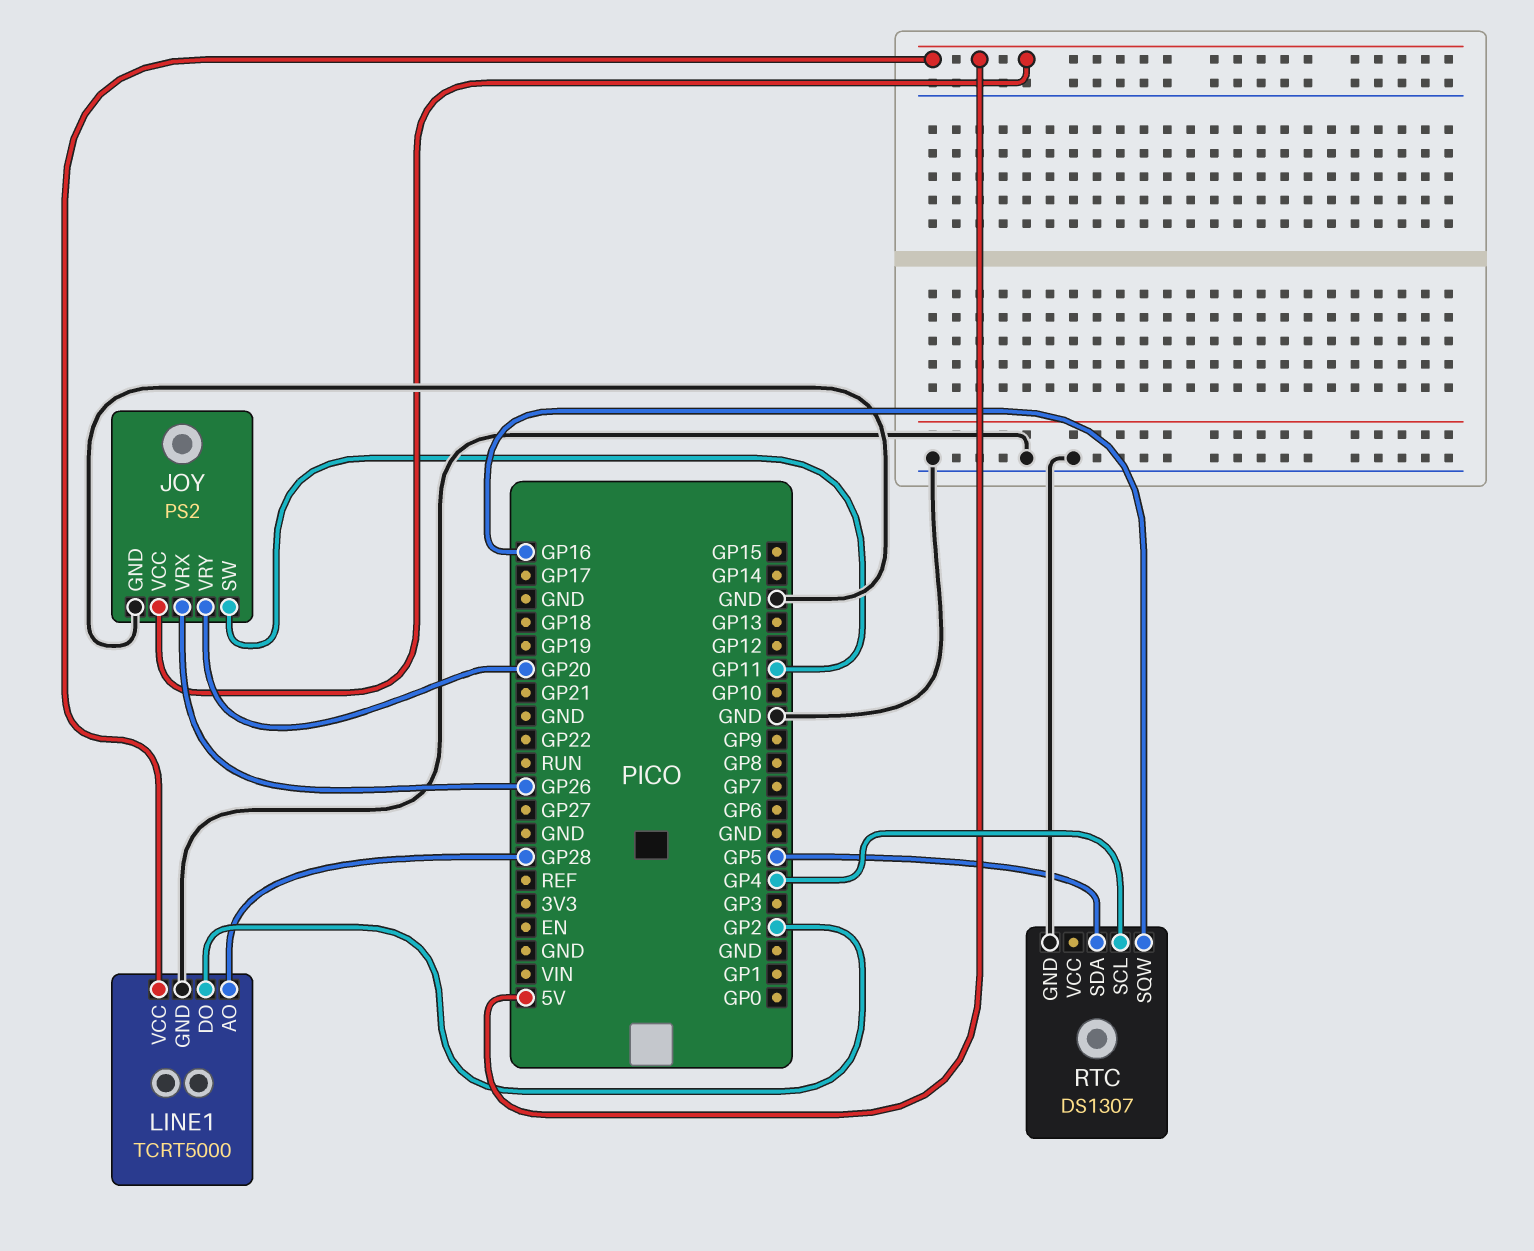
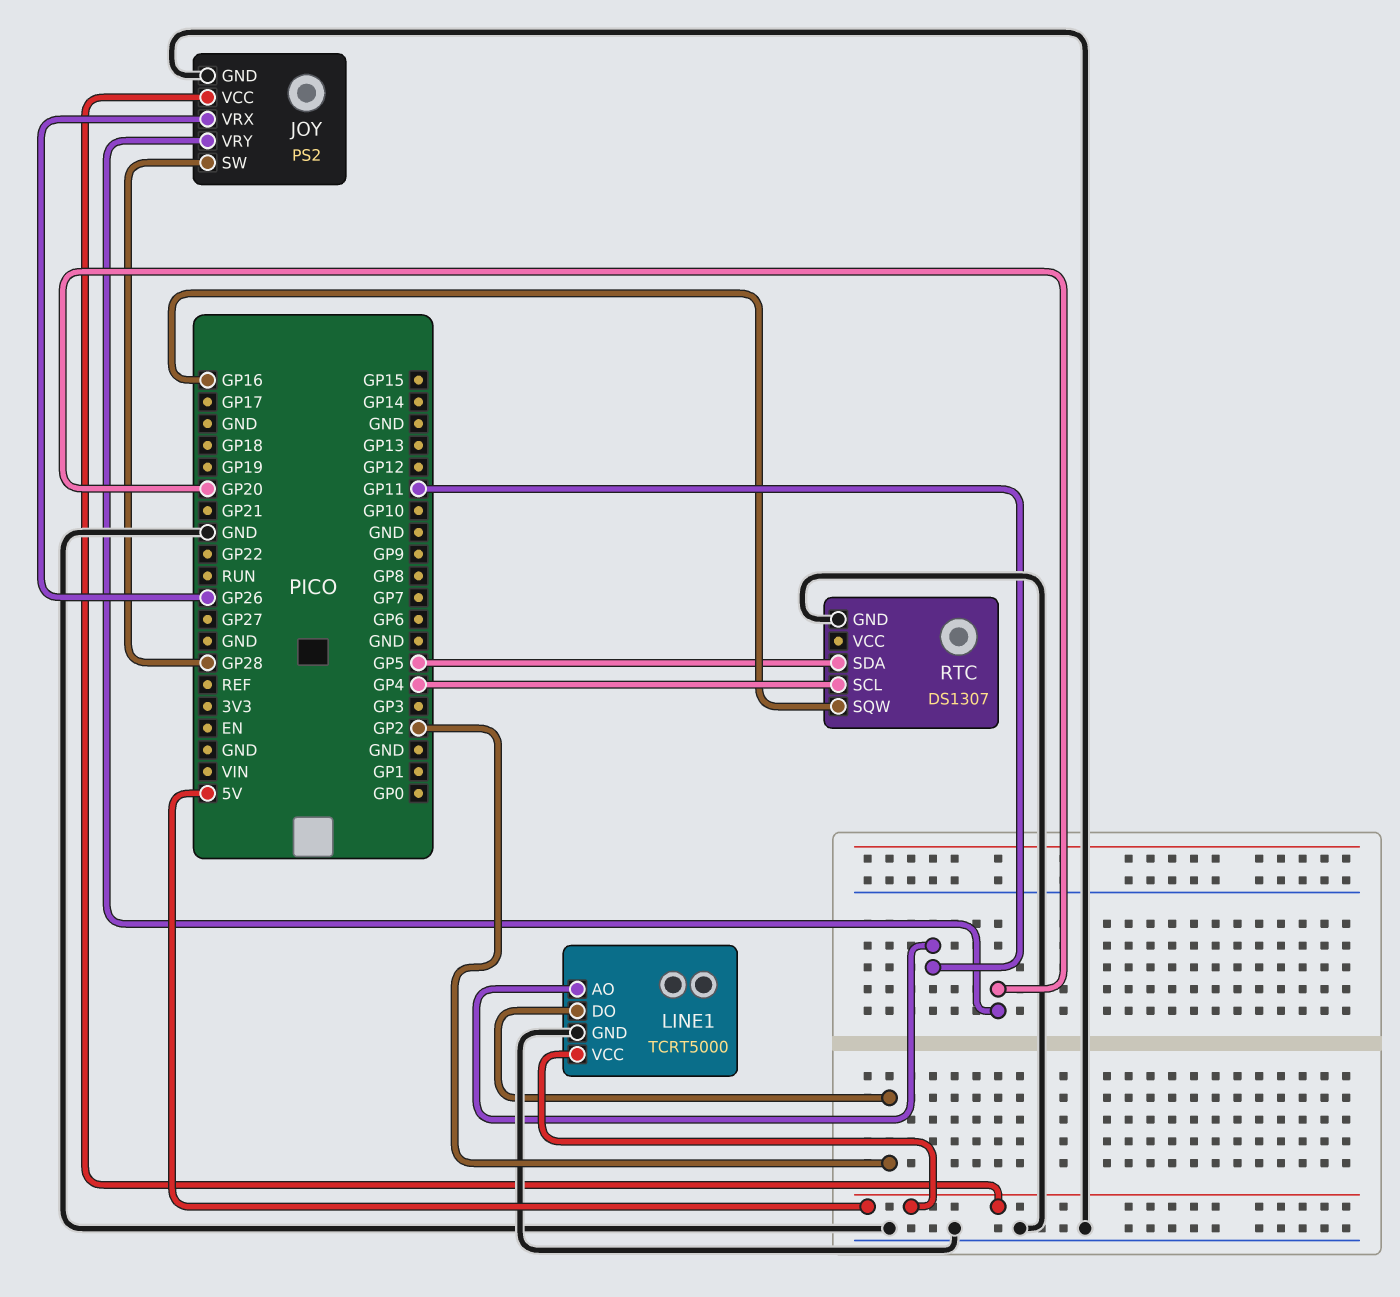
JOY pin SW: GP11 -> GP28
LINE1 pin AO: GP28 -> GP11

